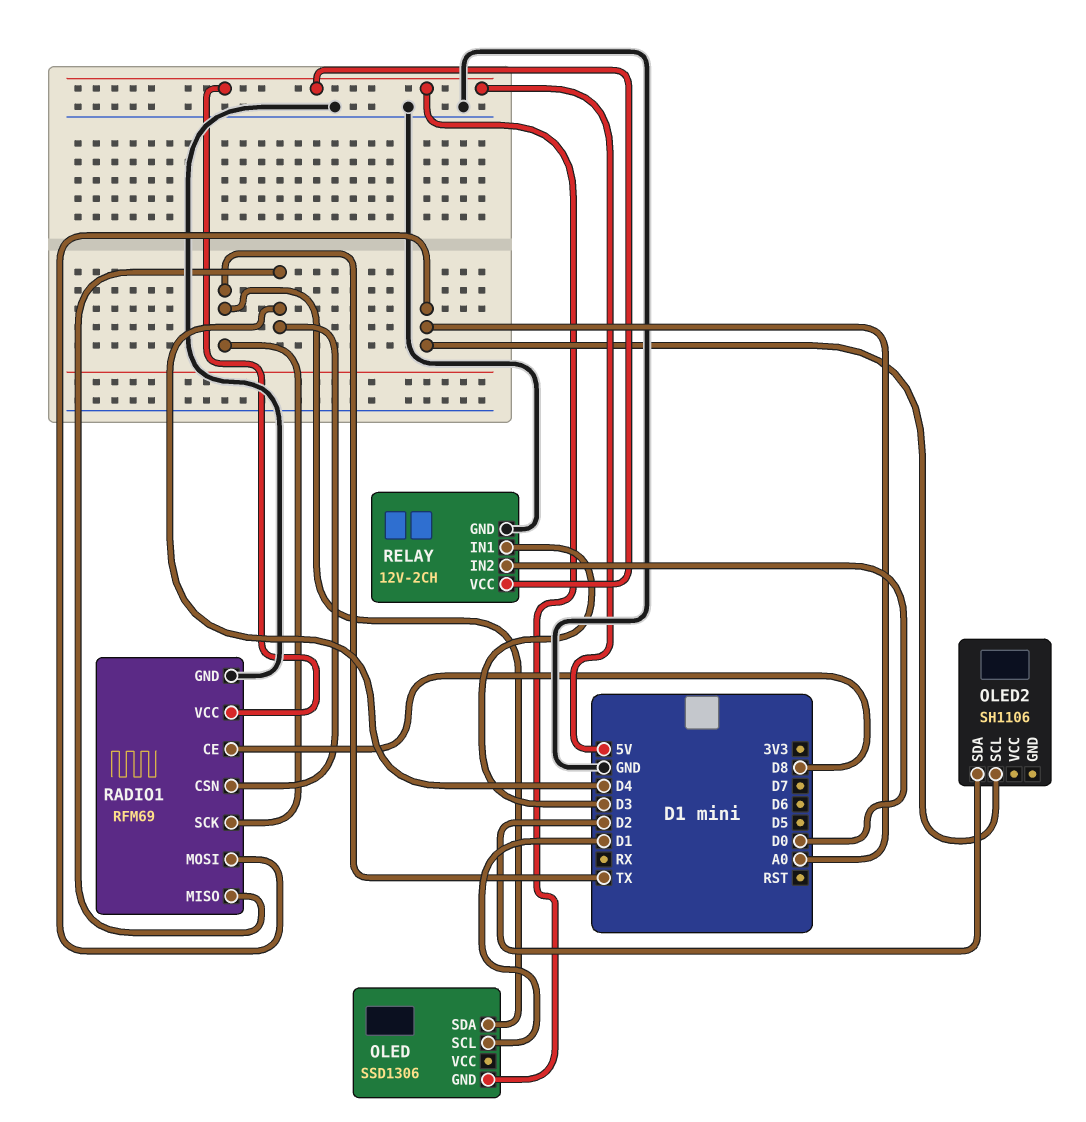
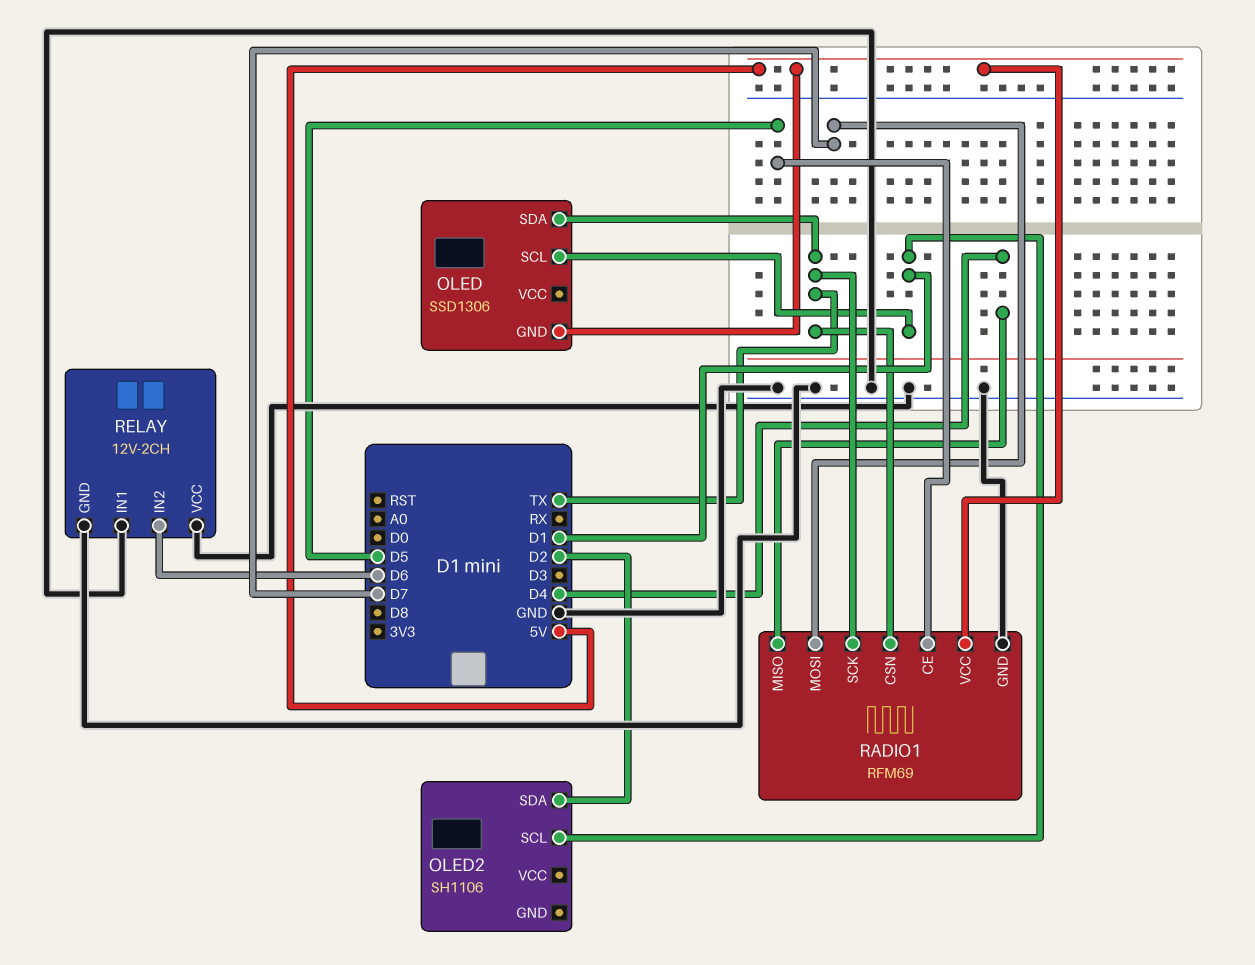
OLED2 pin SCL: A0 -> D1
RADIO1 pin CE: D8 -> D5
RADIO1 pin CSN: D4 -> TX
RADIO1 pin MOSI: A0 -> D7
RELAY pin IN1: D3 -> GND
RELAY pin IN2: D0 -> D6
RELAY pin VCC: 5V -> GND

